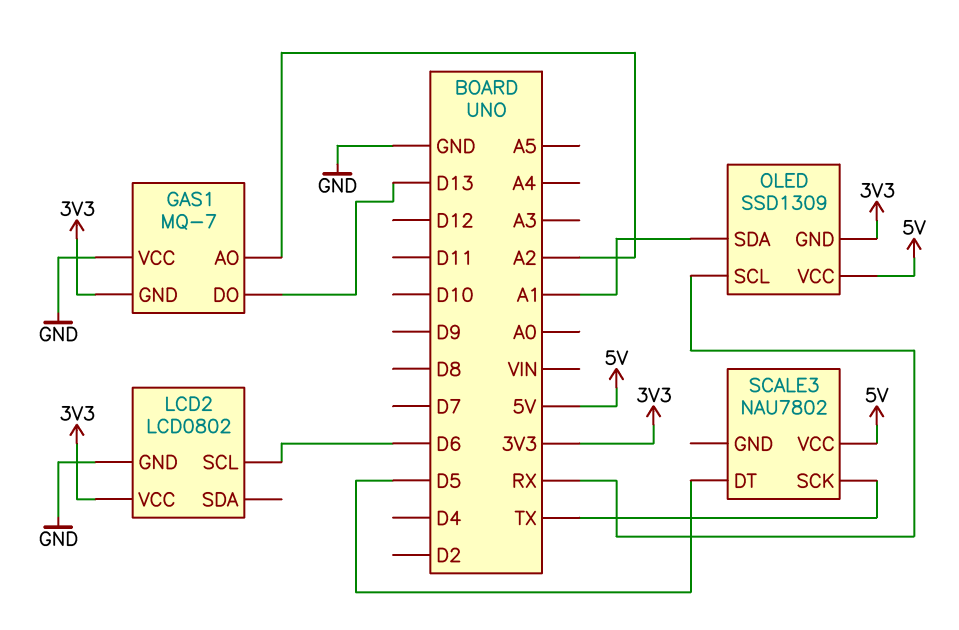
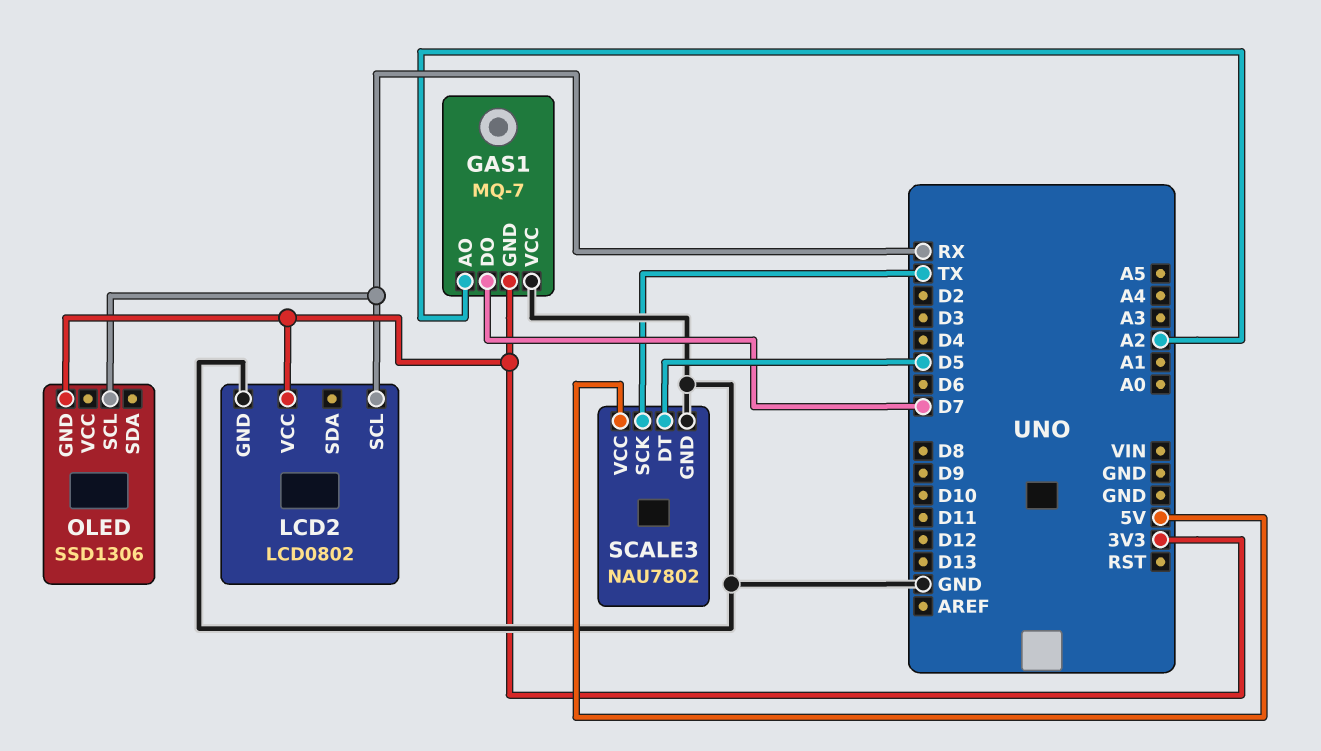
GAS1 pin DO: D13 -> D7
LCD2 pin SCL: D6 -> RX
OLED: SSD1309 -> SSD1306
OLED pin SDA: A1 -> none
OLED pin VCC: 5V -> none
SCALE3 pin GND: none -> GND

